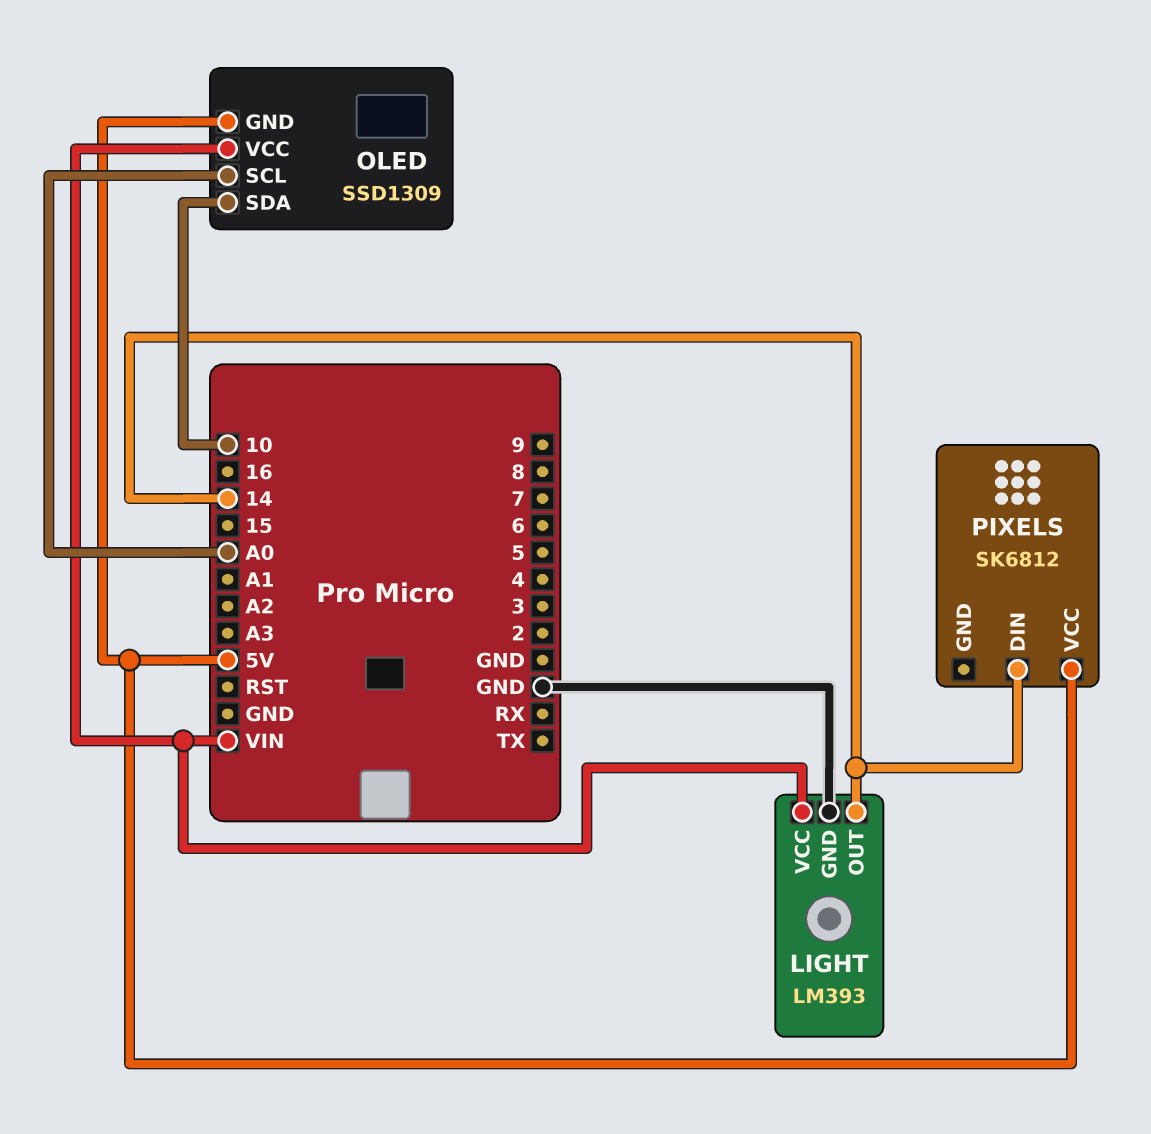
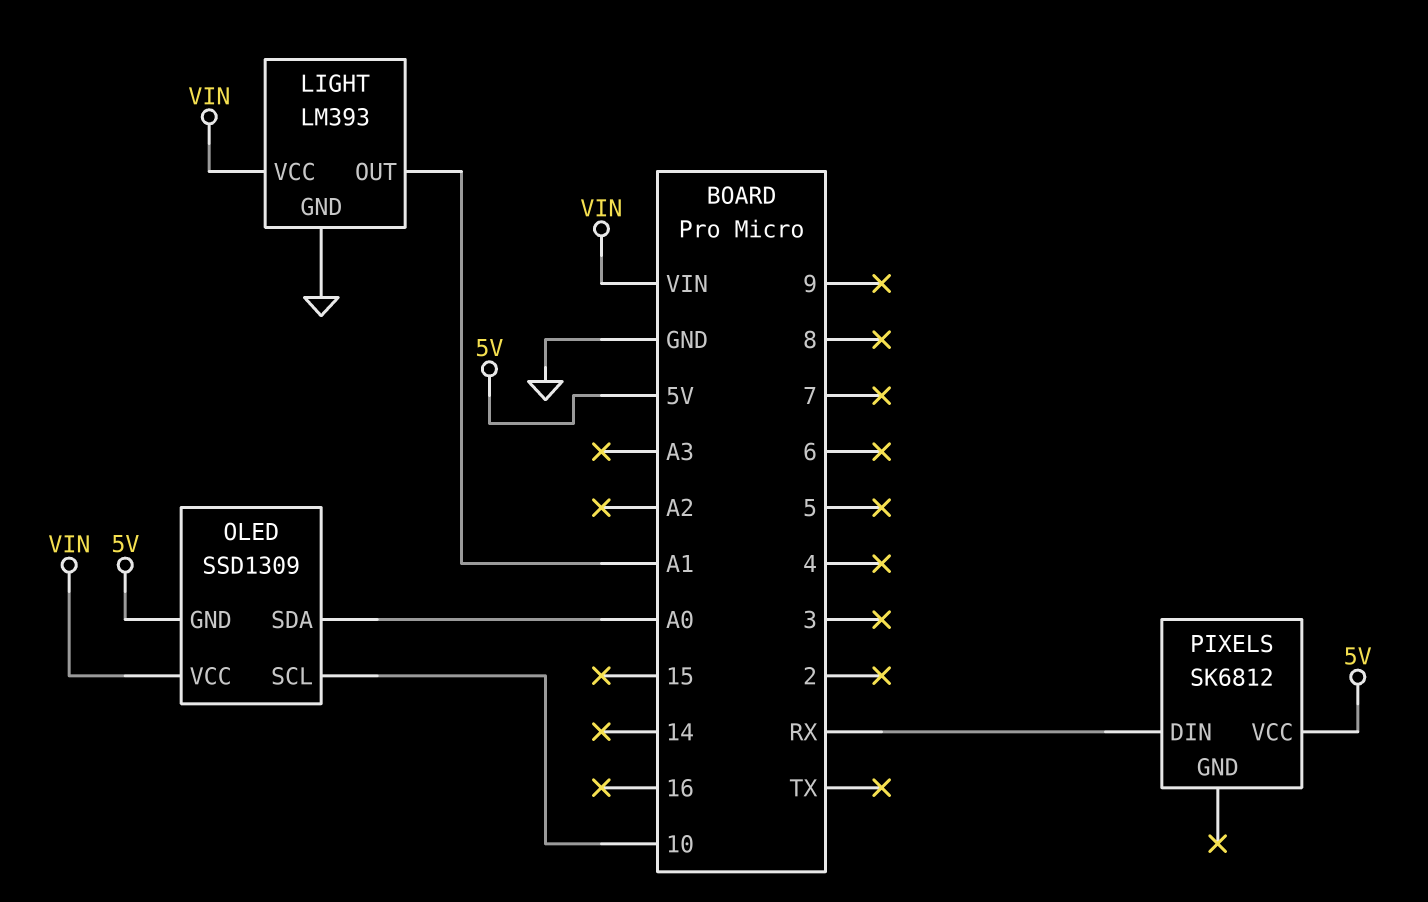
LIGHT pin OUT: 14 -> A1
OLED pin SCL: A0 -> 10
OLED pin SDA: 10 -> A0
PIXELS pin DIN: 14 -> RX

